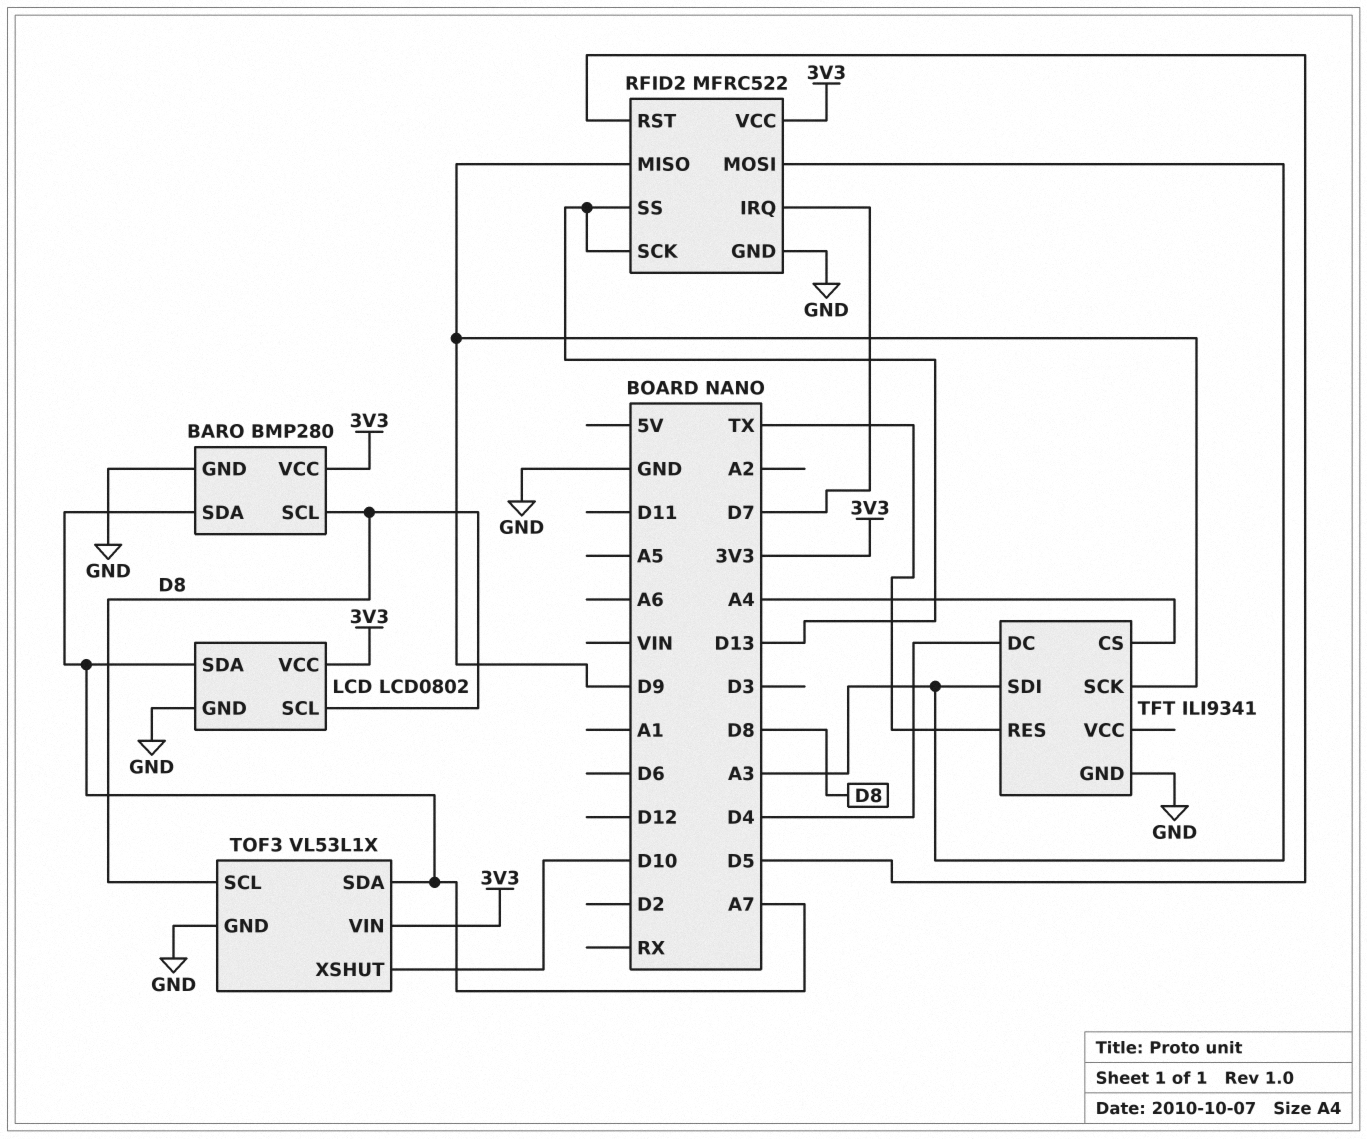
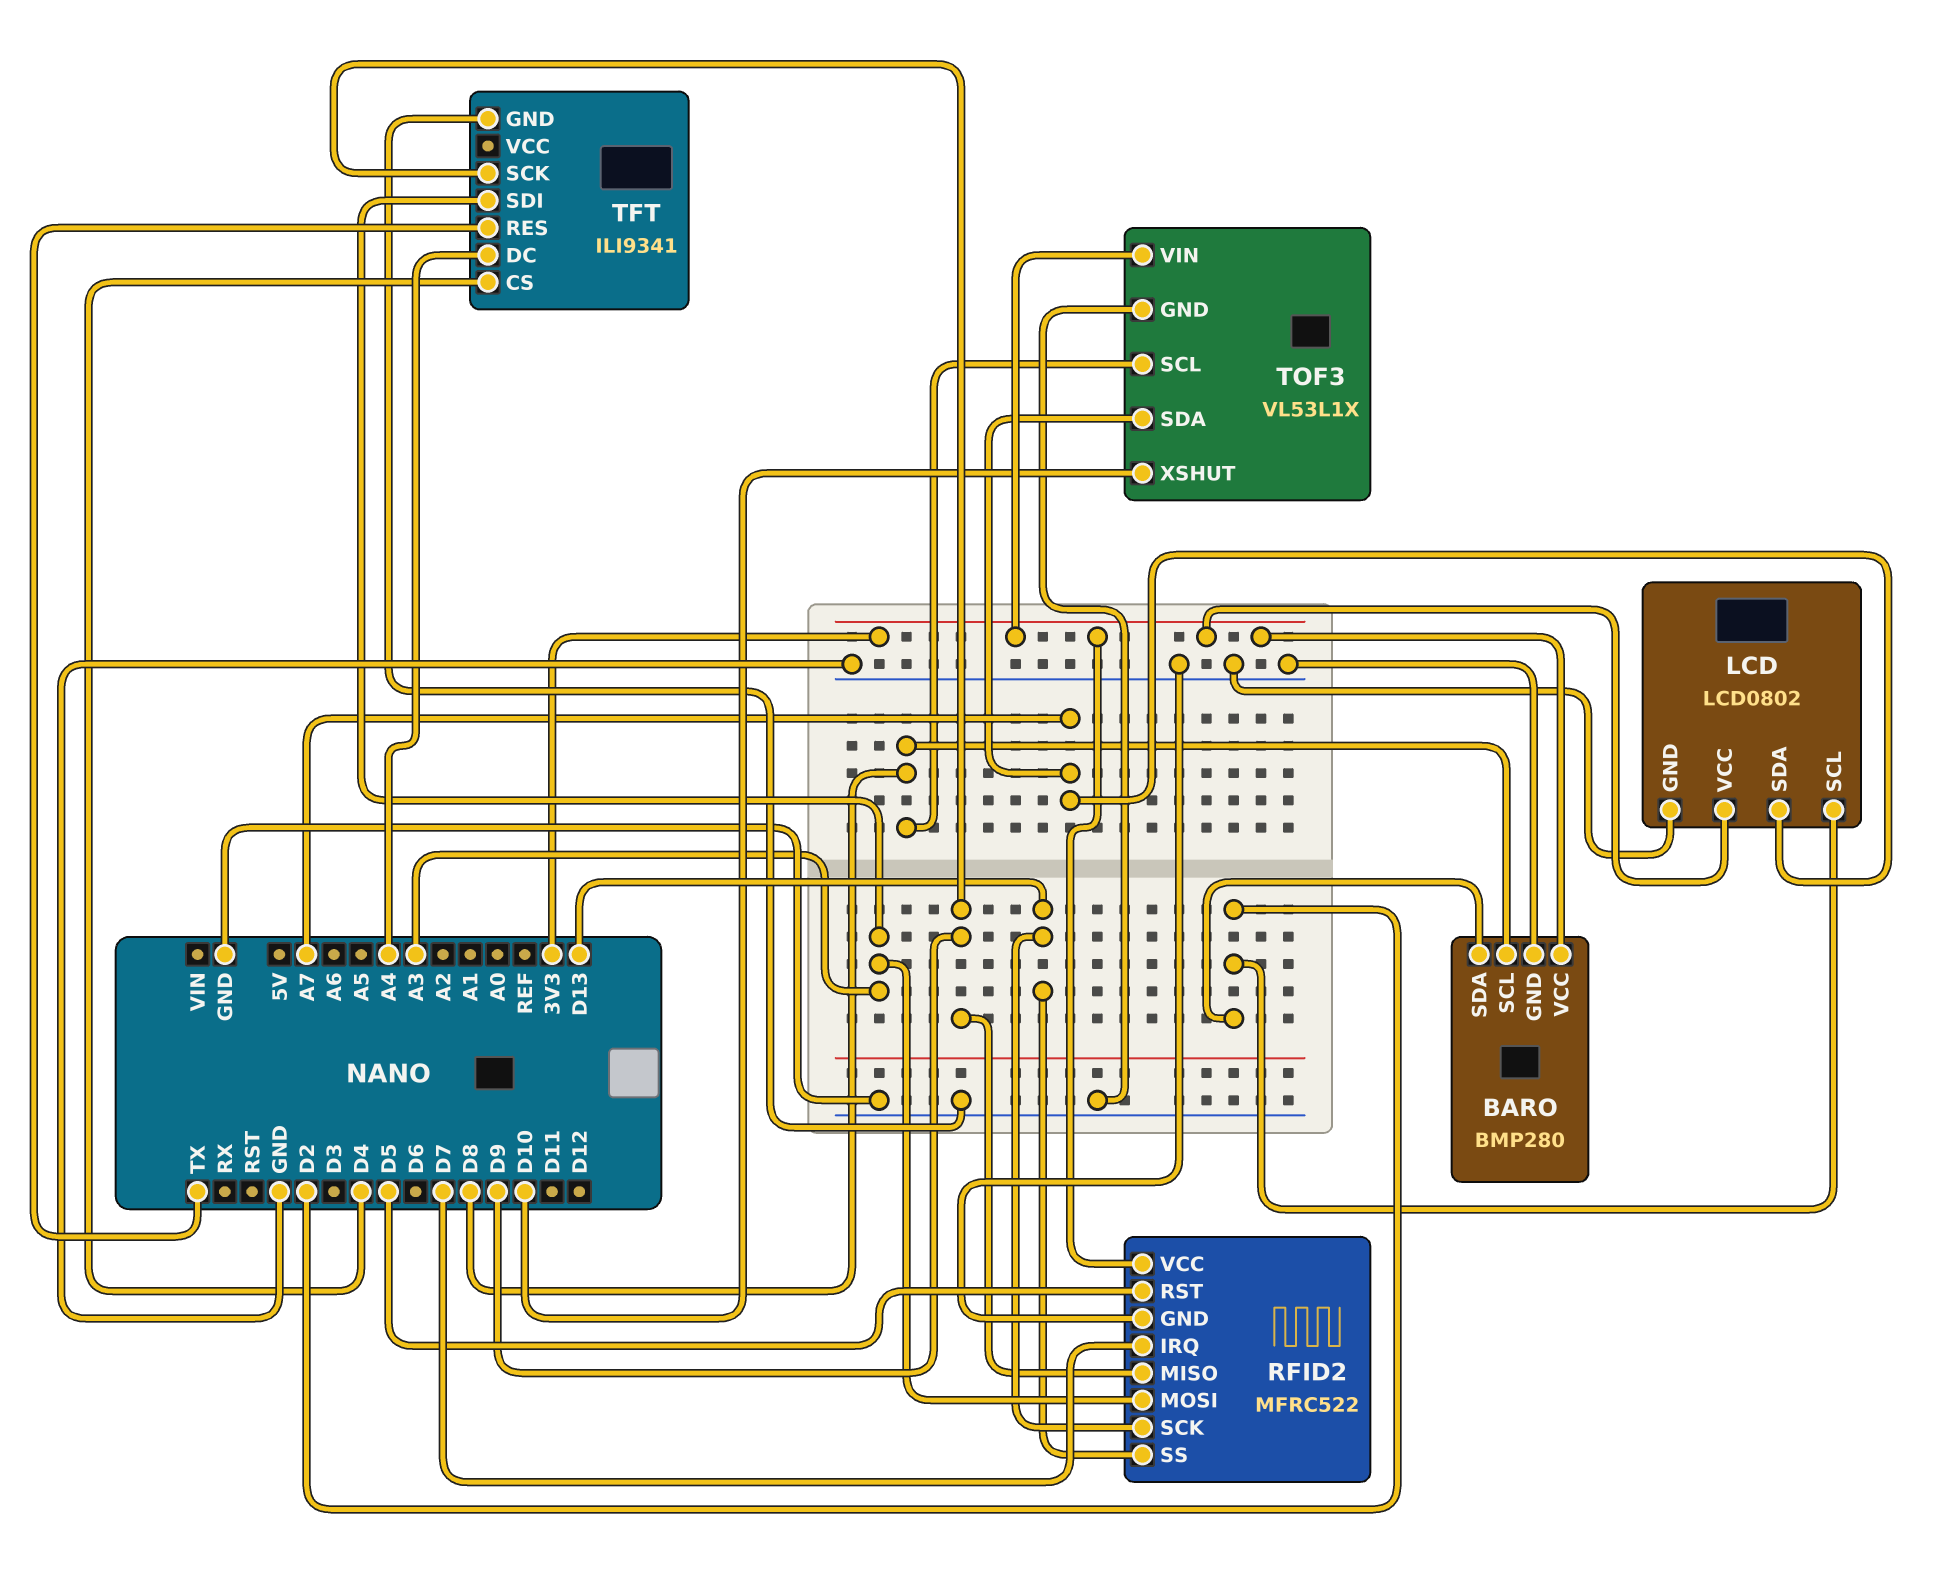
BARO pin SDA: A7 -> D2
LCD pin SCL: D8 -> D2
TFT pin CS: A4 -> D4
TFT pin DC: D4 -> A4

